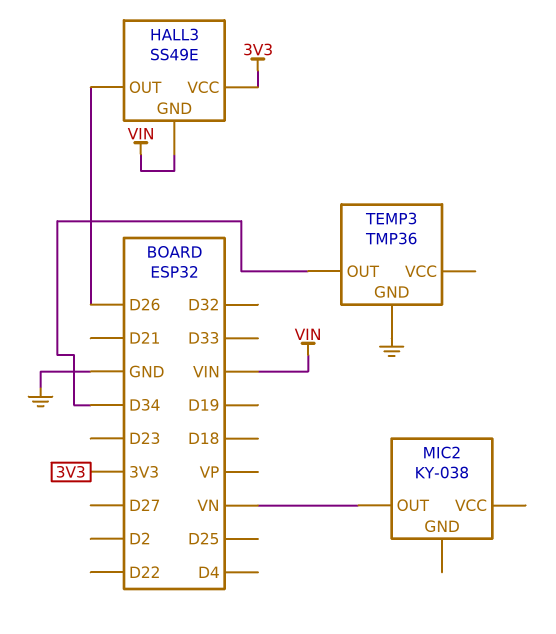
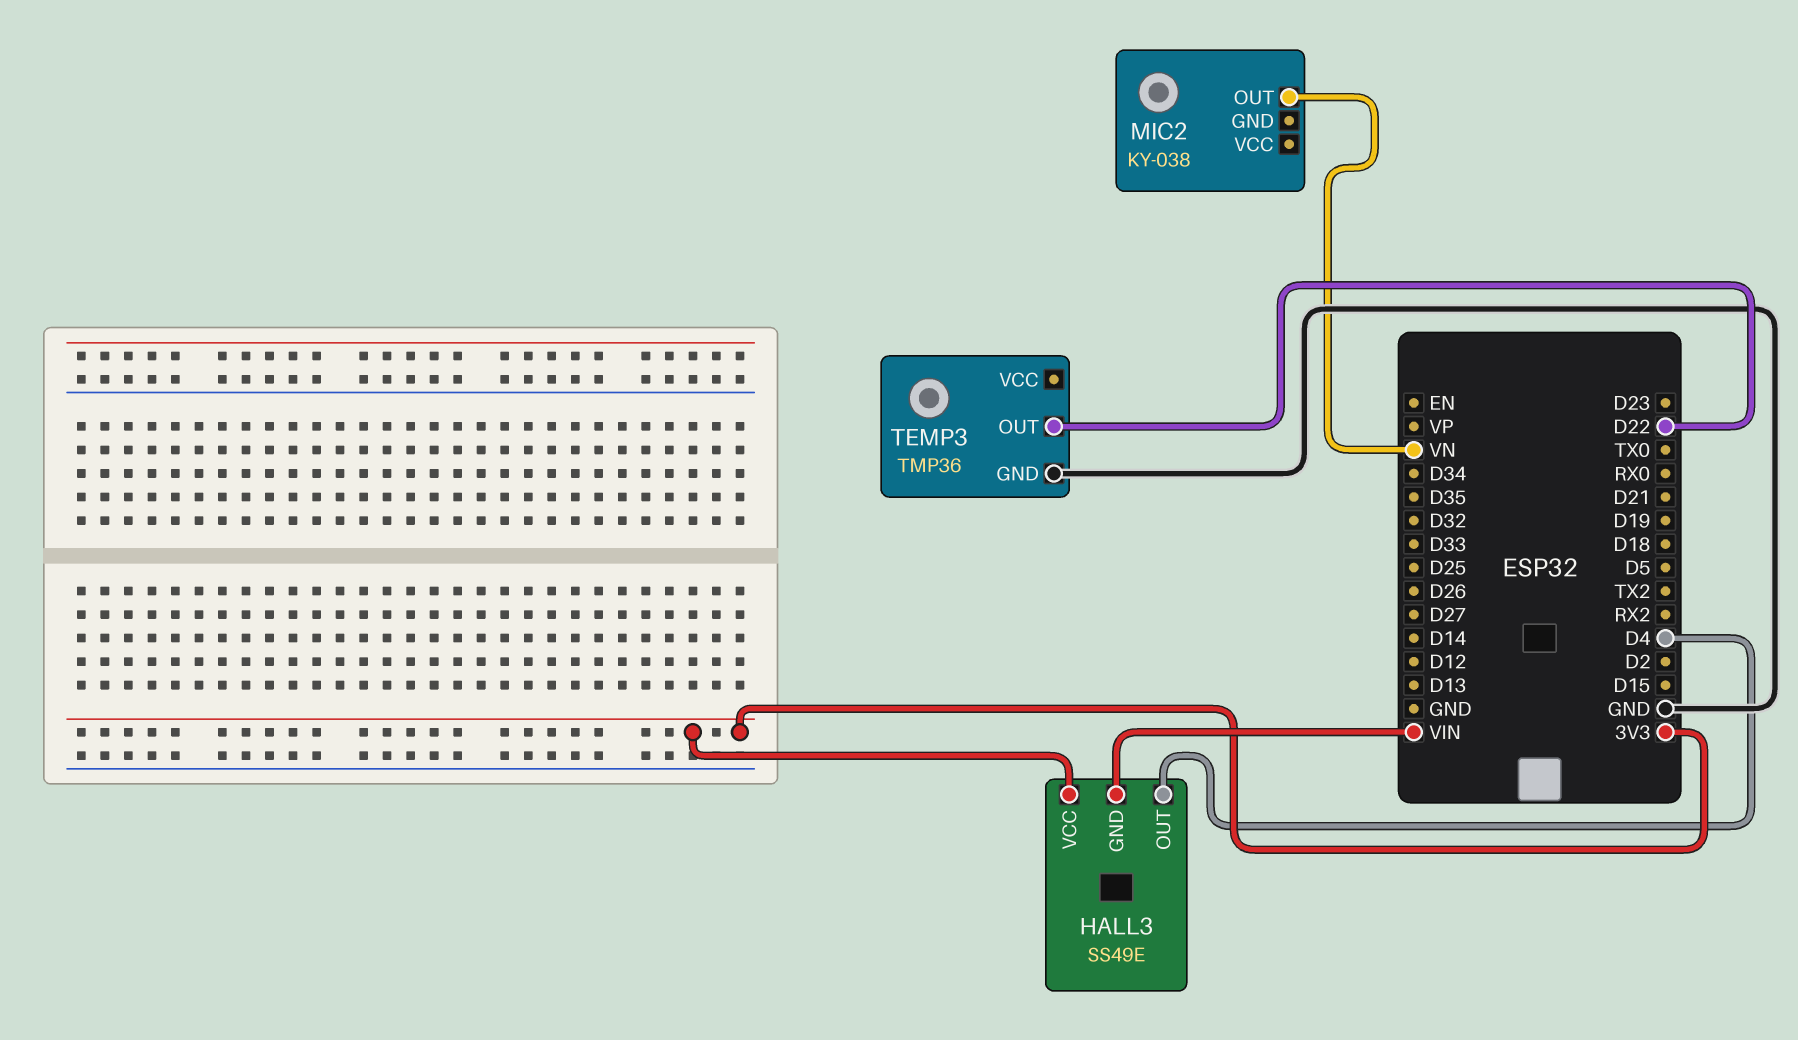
HALL3 pin OUT: D26 -> D4
TEMP3 pin OUT: D34 -> D22

